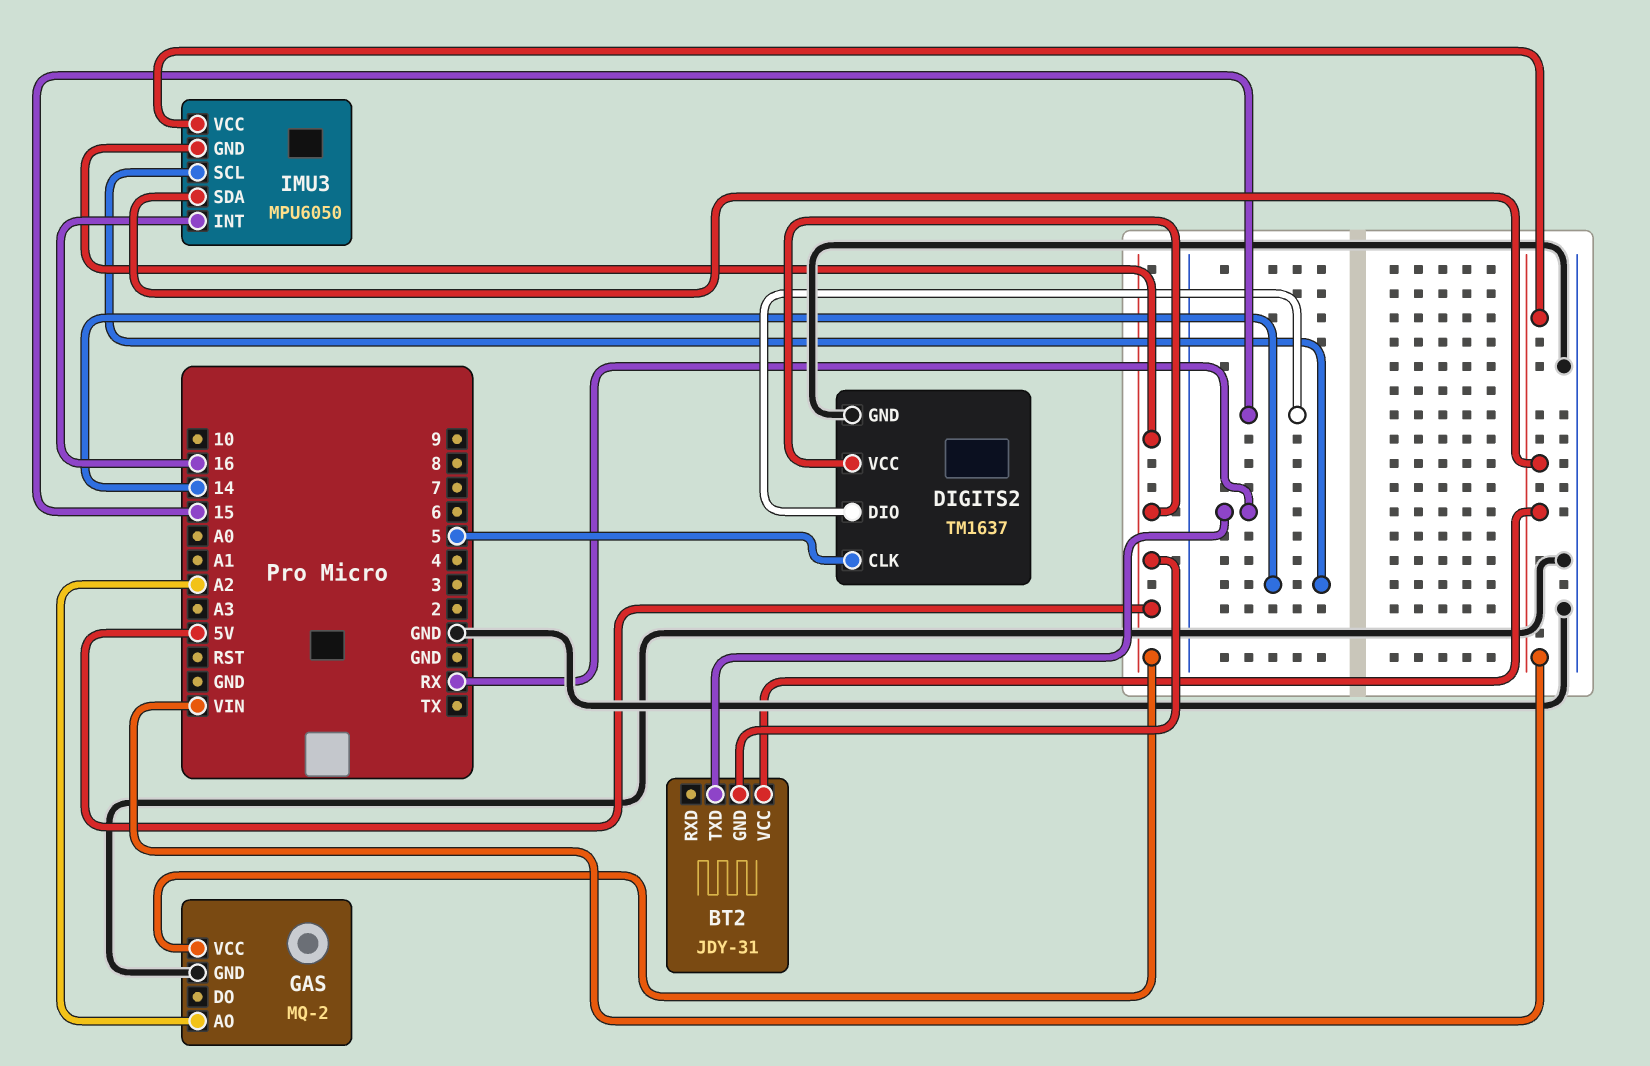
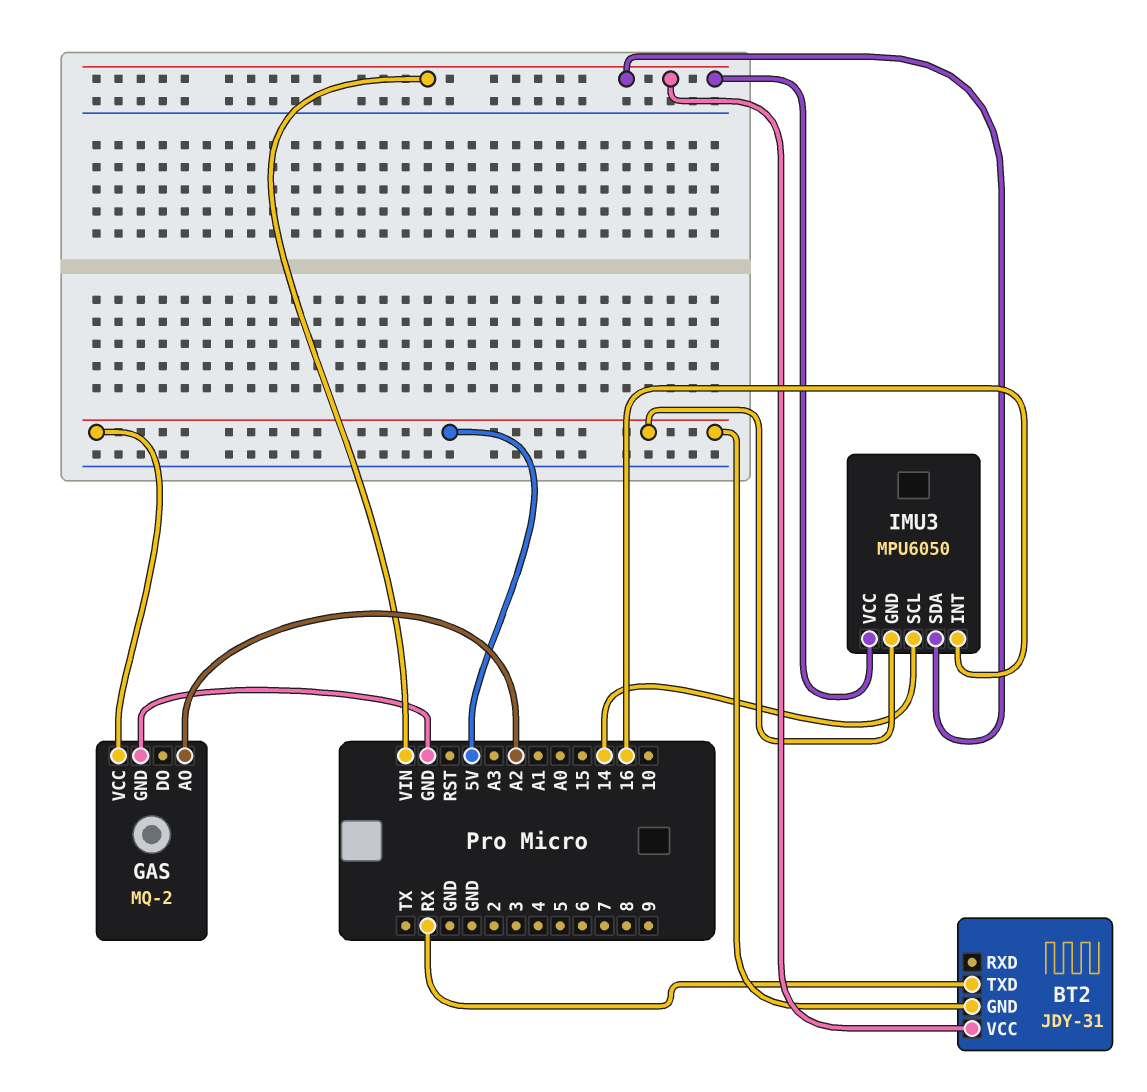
DIGITS2: TM1637 -> none
DIGITS2 pin CLK: 5 -> none
DIGITS2 pin DIO: 15 -> none
DIGITS2 pin GND: GND -> none
DIGITS2 pin VCC: 5V -> none

